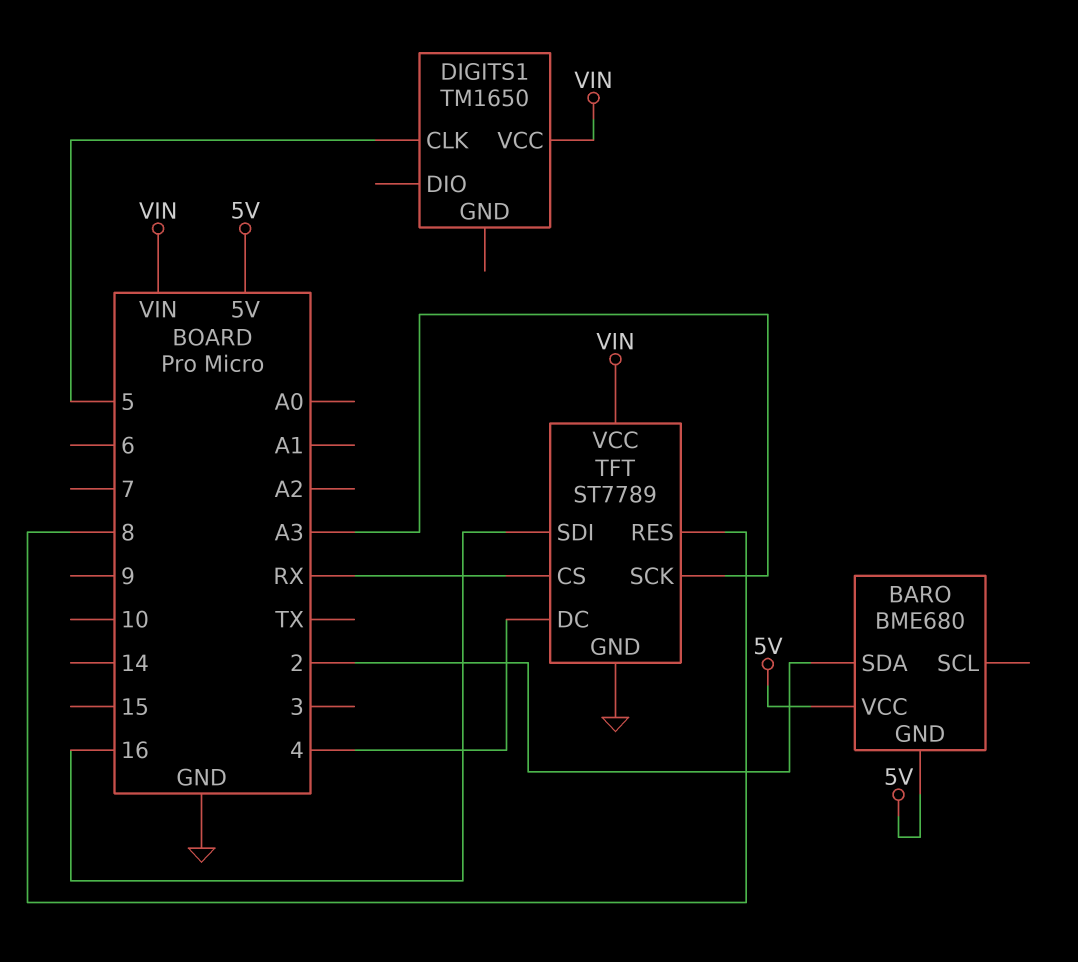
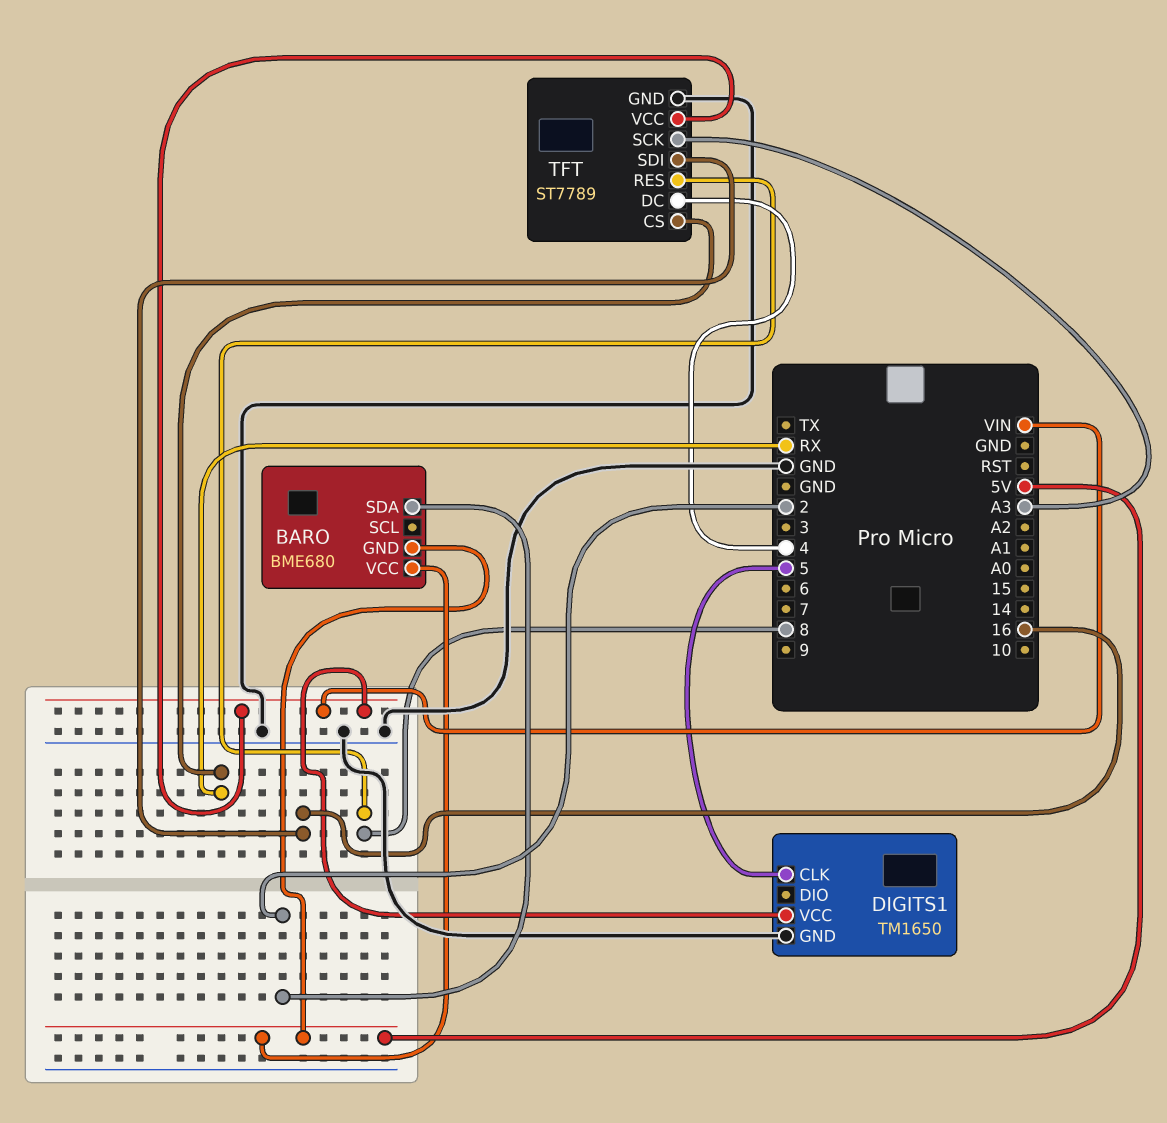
DIGITS1 pin GND: none -> GND

